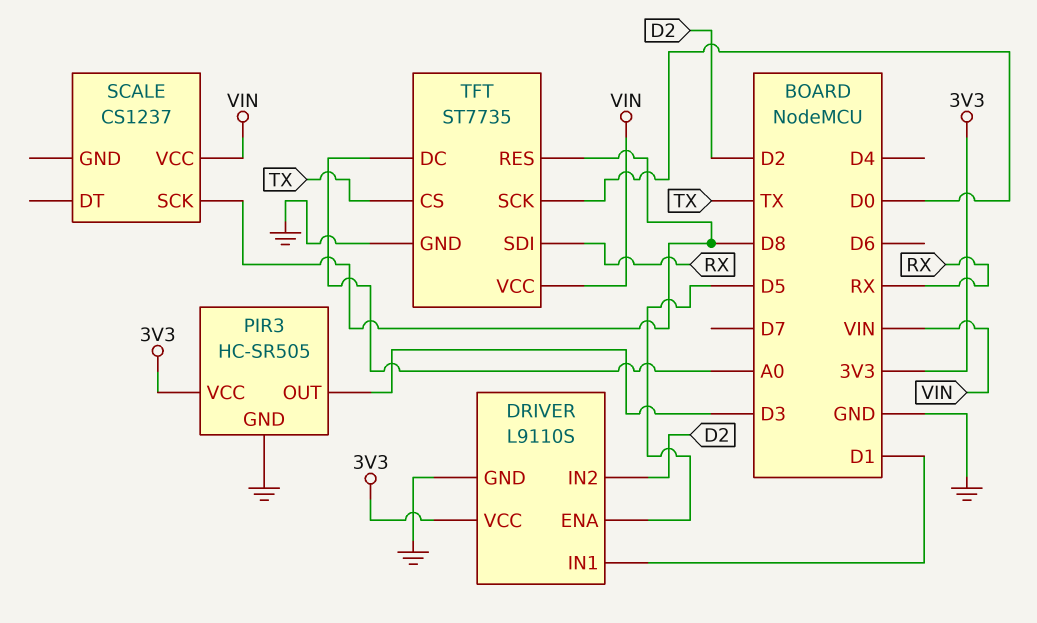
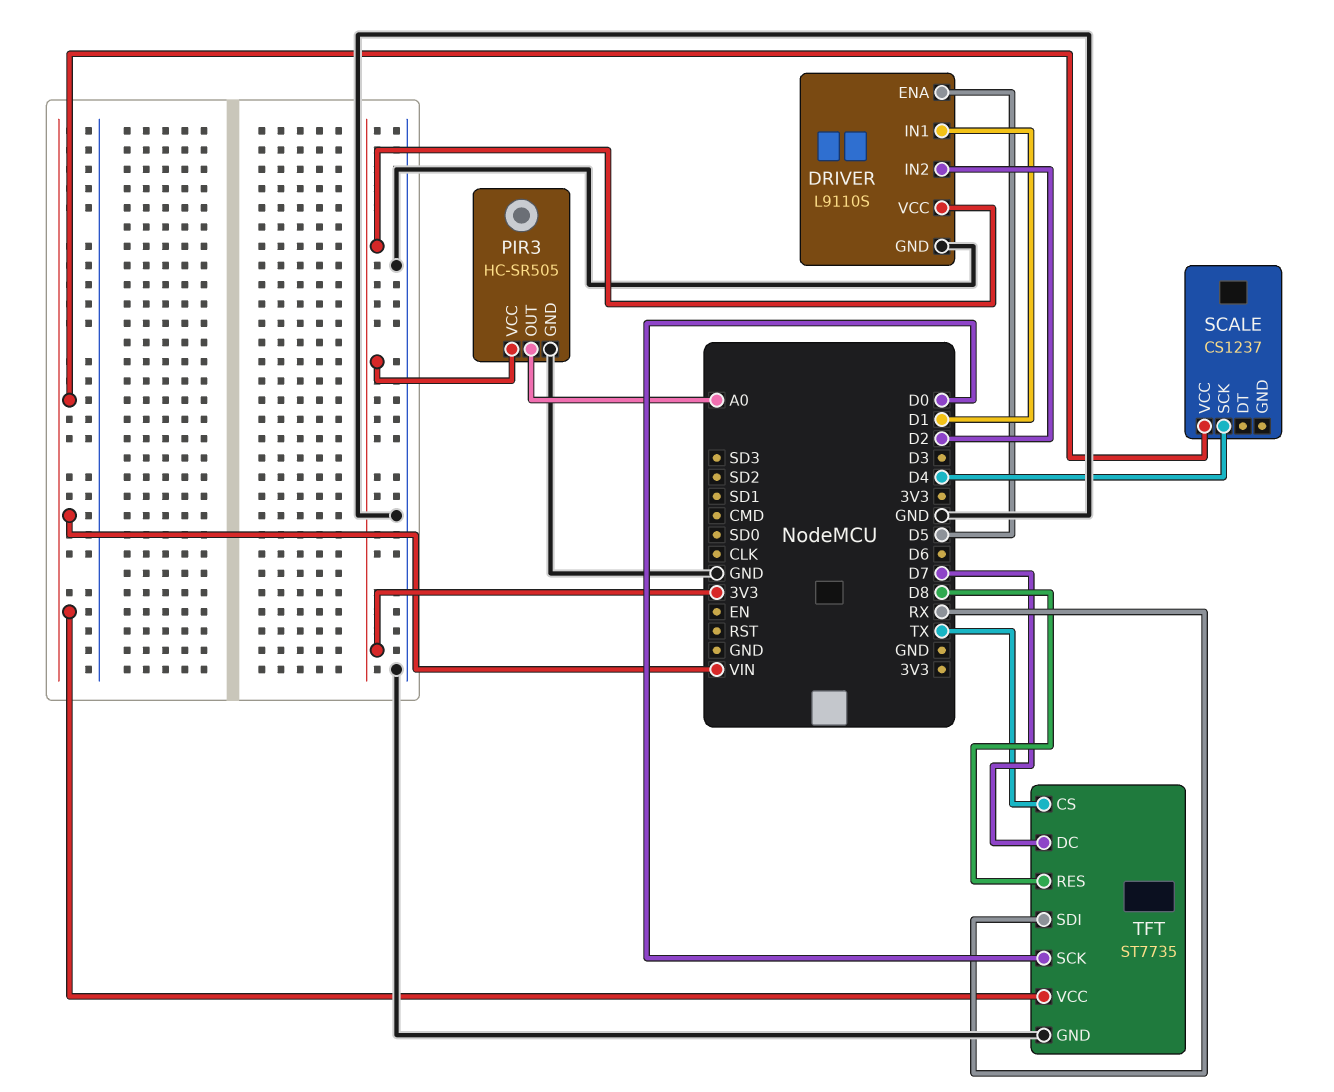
PIR3 pin OUT: D3 -> A0
SCALE pin SCK: D8 -> D4
TFT pin DC: A0 -> D7

